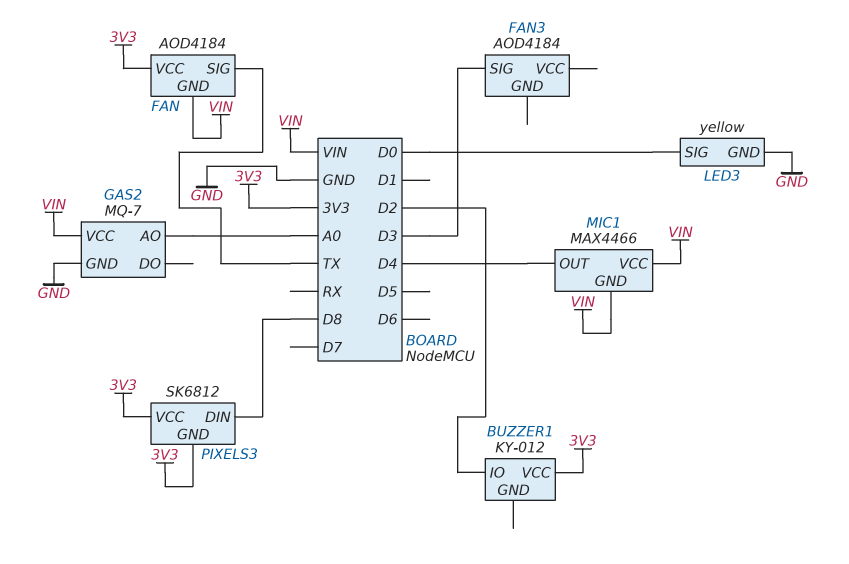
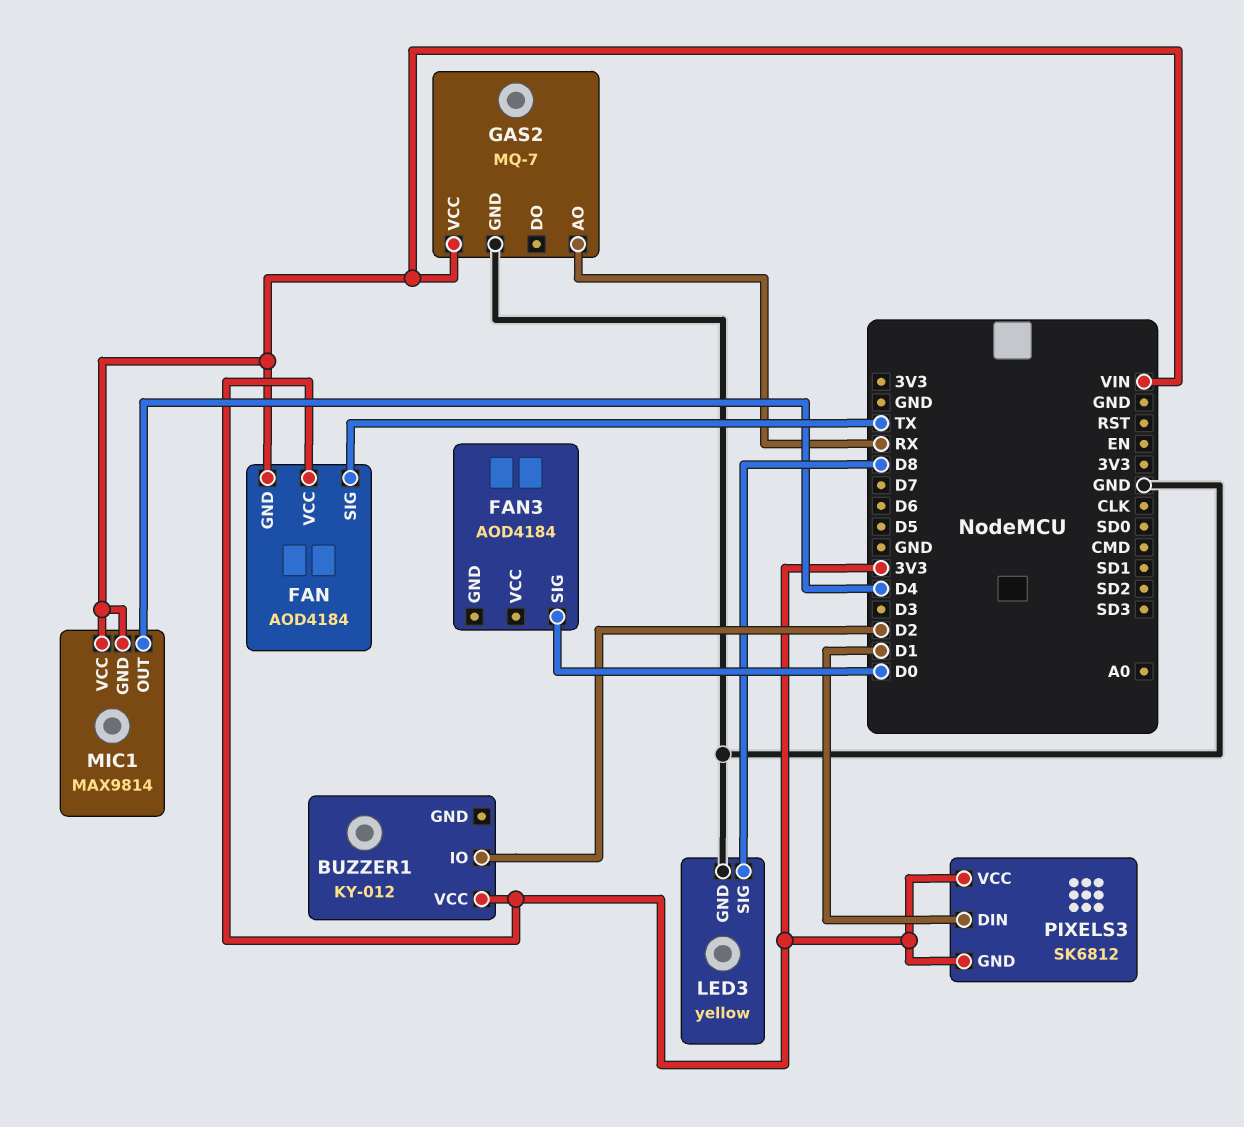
FAN3 pin SIG: D3 -> D0
GAS2 pin AO: A0 -> RX
LED3 pin SIG: D0 -> D8
MIC1: MAX4466 -> MAX9814
PIXELS3 pin DIN: D8 -> D1

